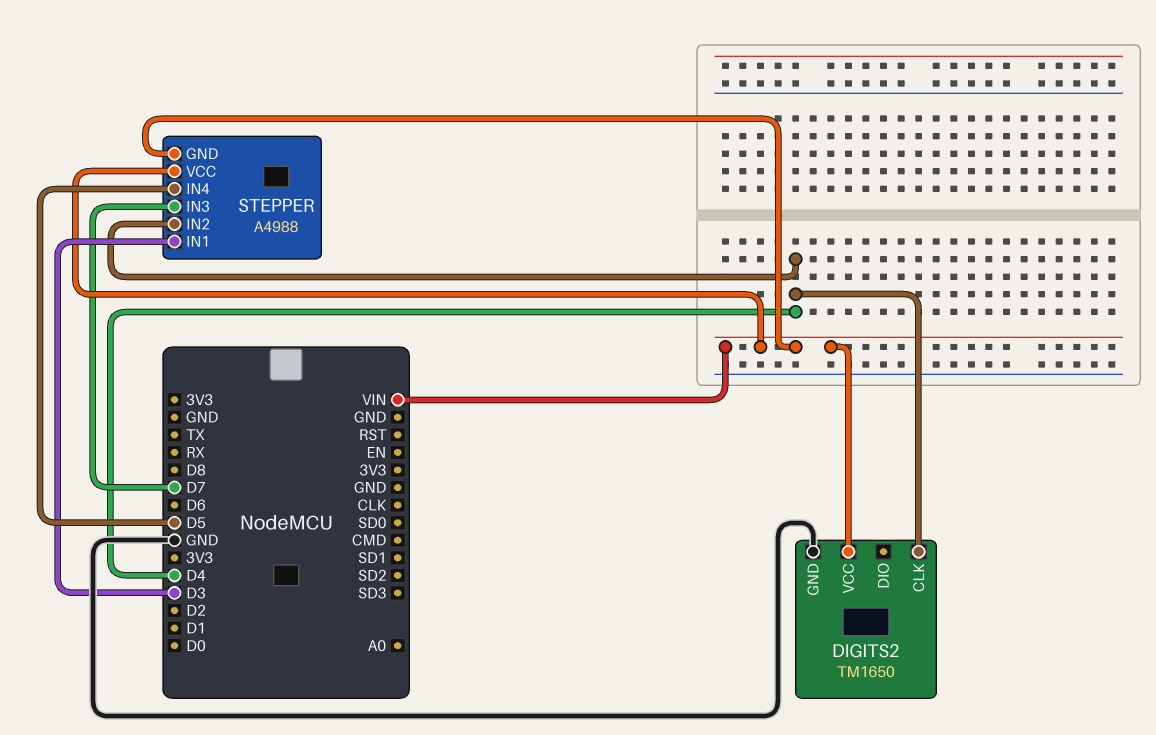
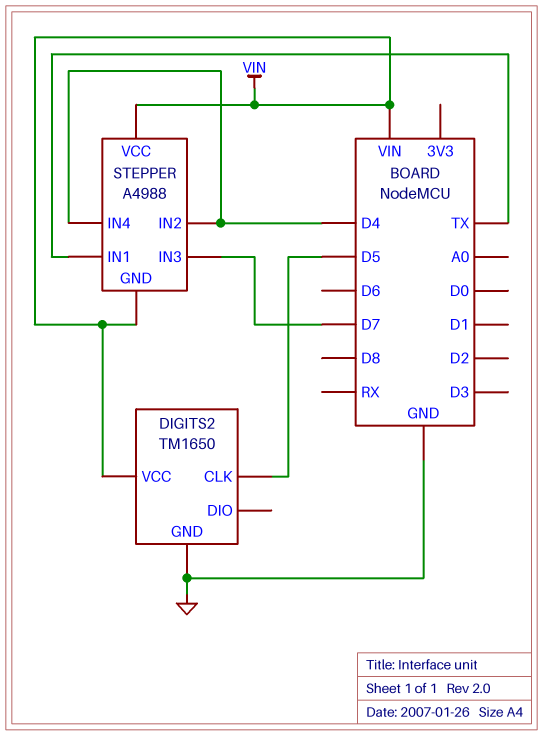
DIGITS2 pin CLK: D4 -> D5
STEPPER pin IN1: D3 -> TX
STEPPER pin IN4: D5 -> D4

